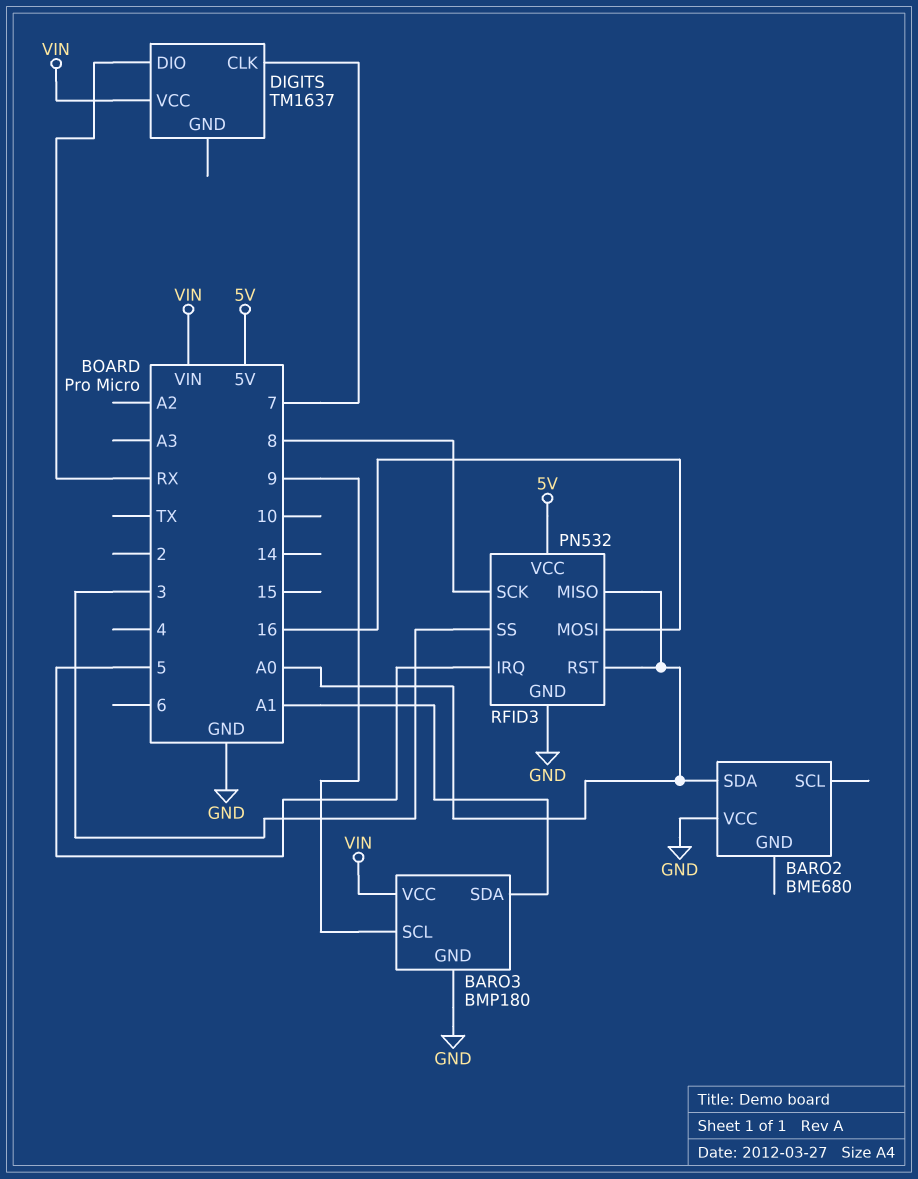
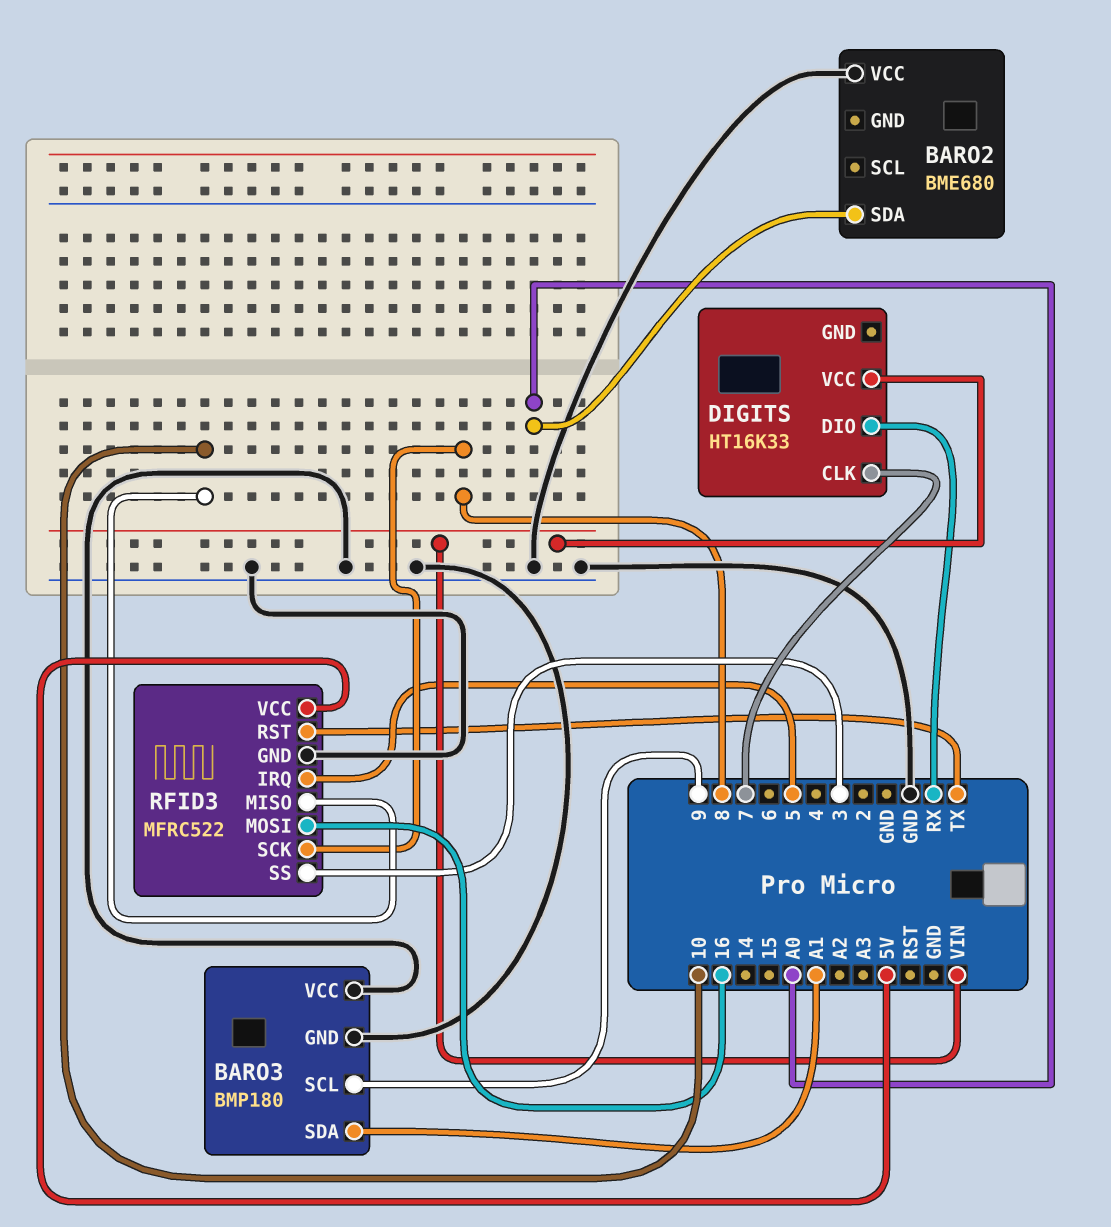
BARO3 pin VCC: VIN -> GND
DIGITS: TM1637 -> HT16K33
RFID3: PN532 -> MFRC522
RFID3 pin MISO: A0 -> 10
RFID3 pin RST: A0 -> TX

